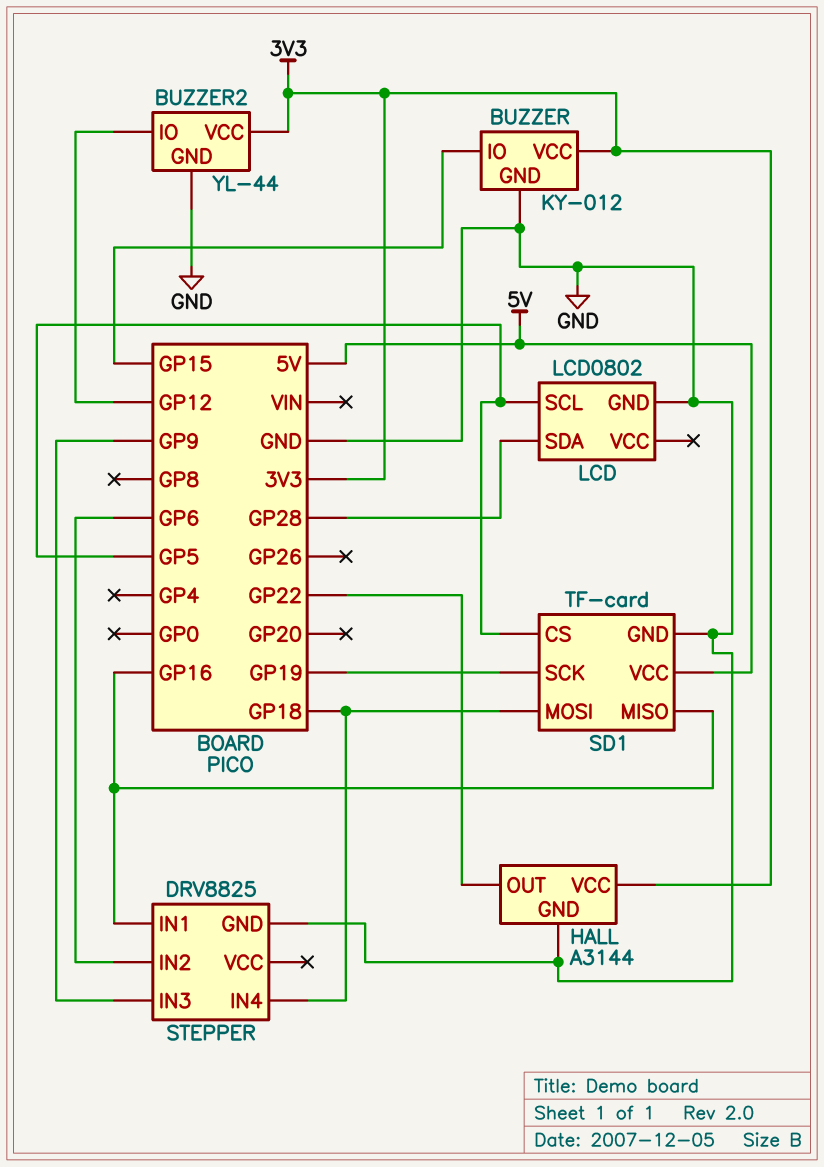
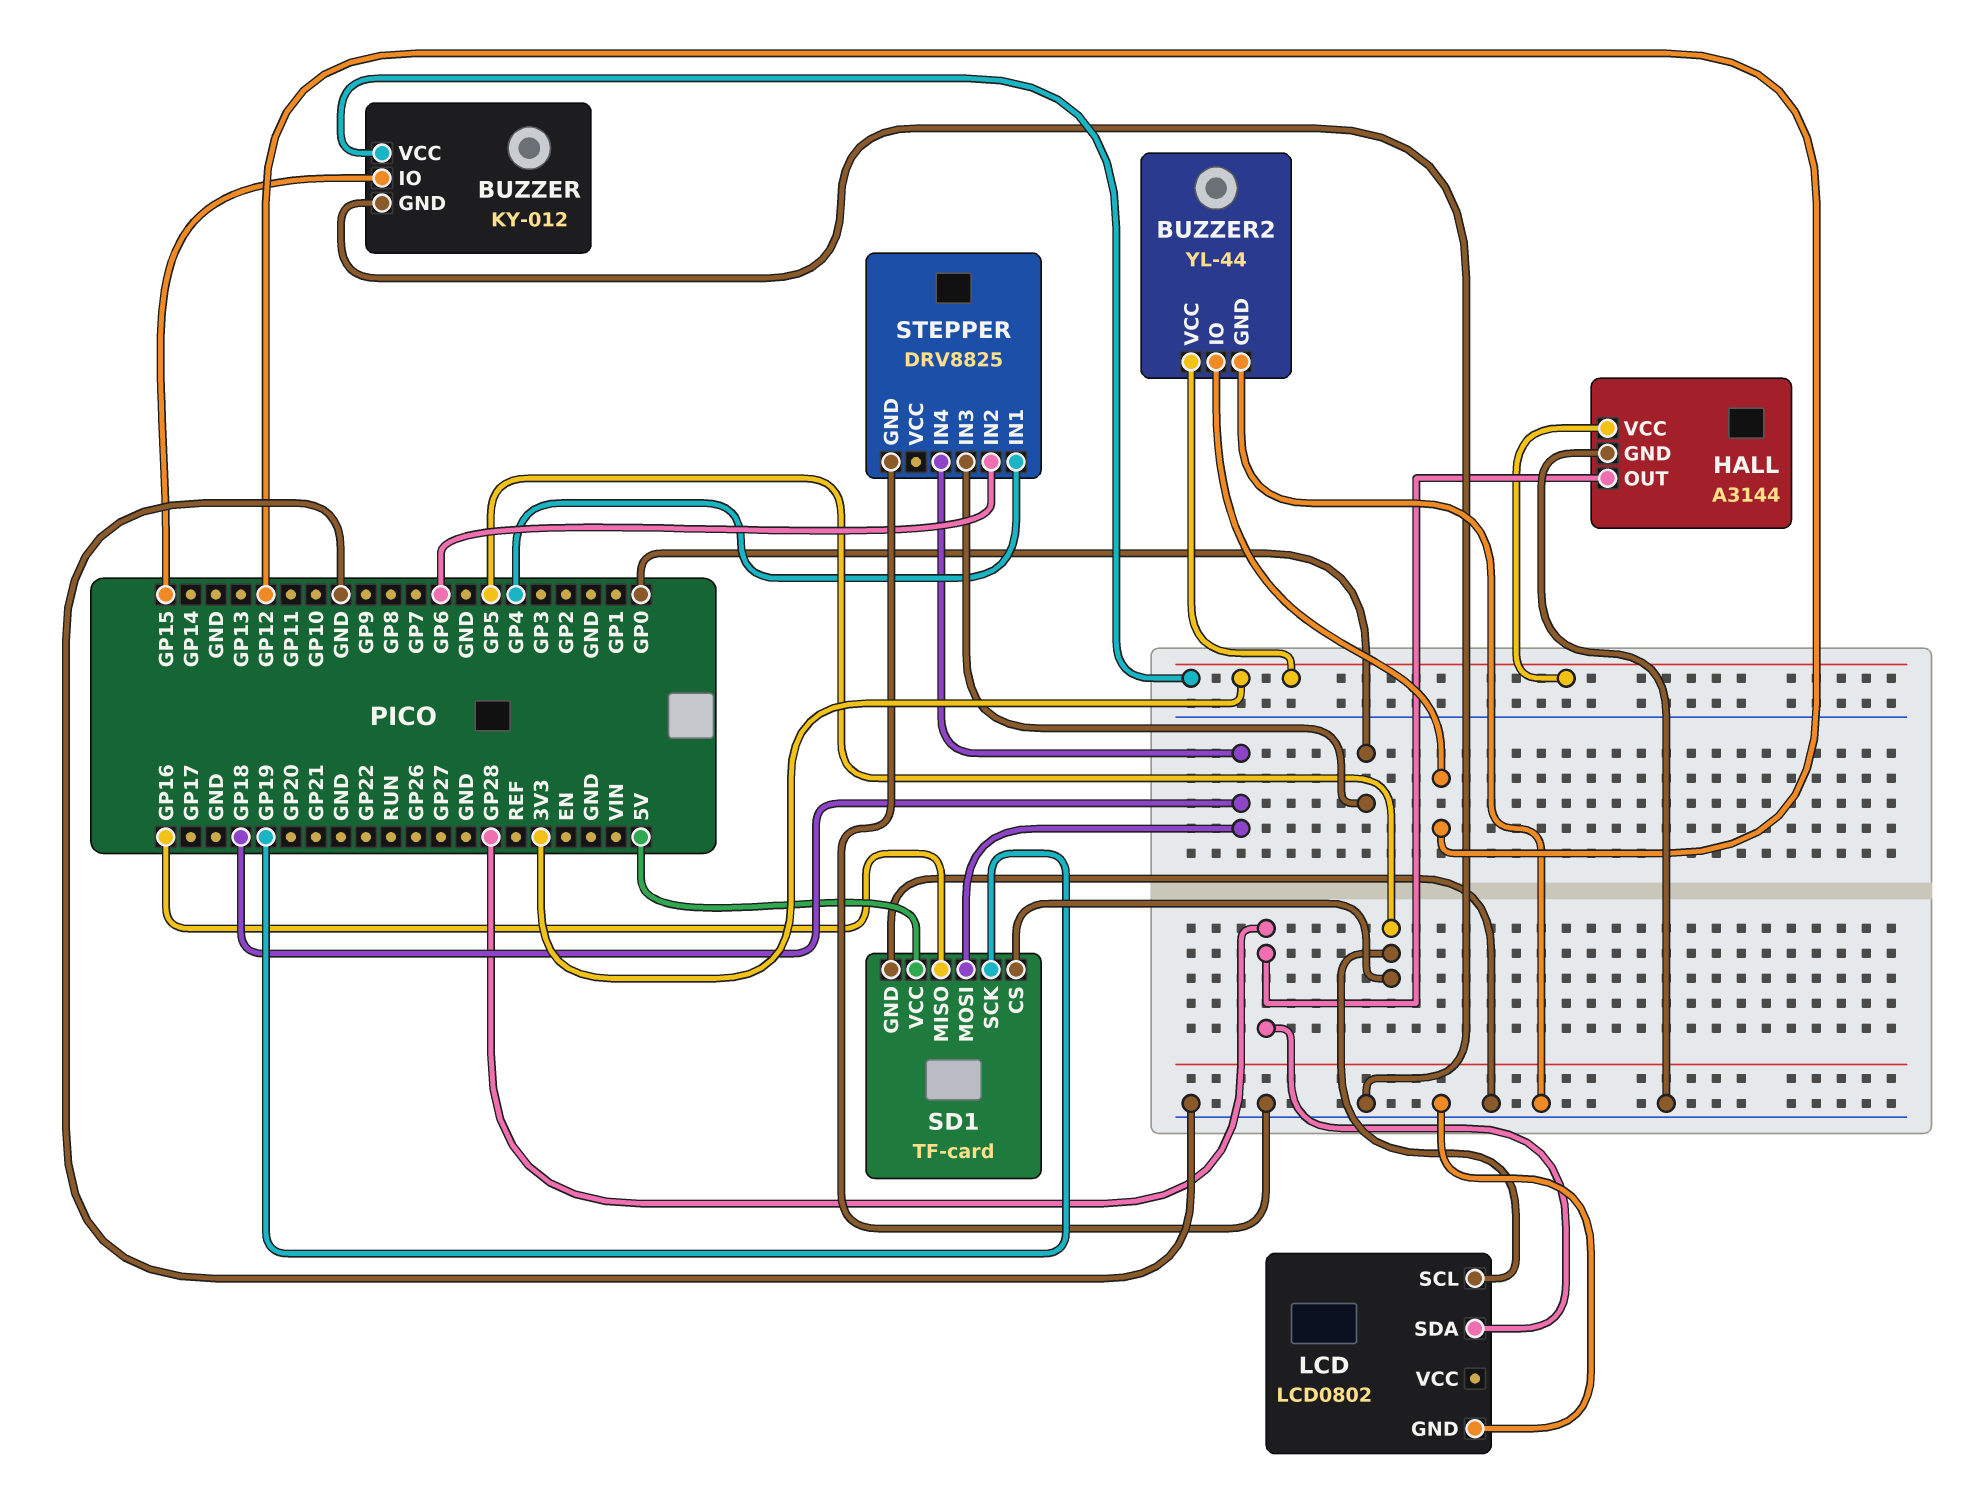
HALL pin OUT: GP22 -> GP28
STEPPER pin IN1: GP16 -> GP4
STEPPER pin IN3: GP9 -> GP0

